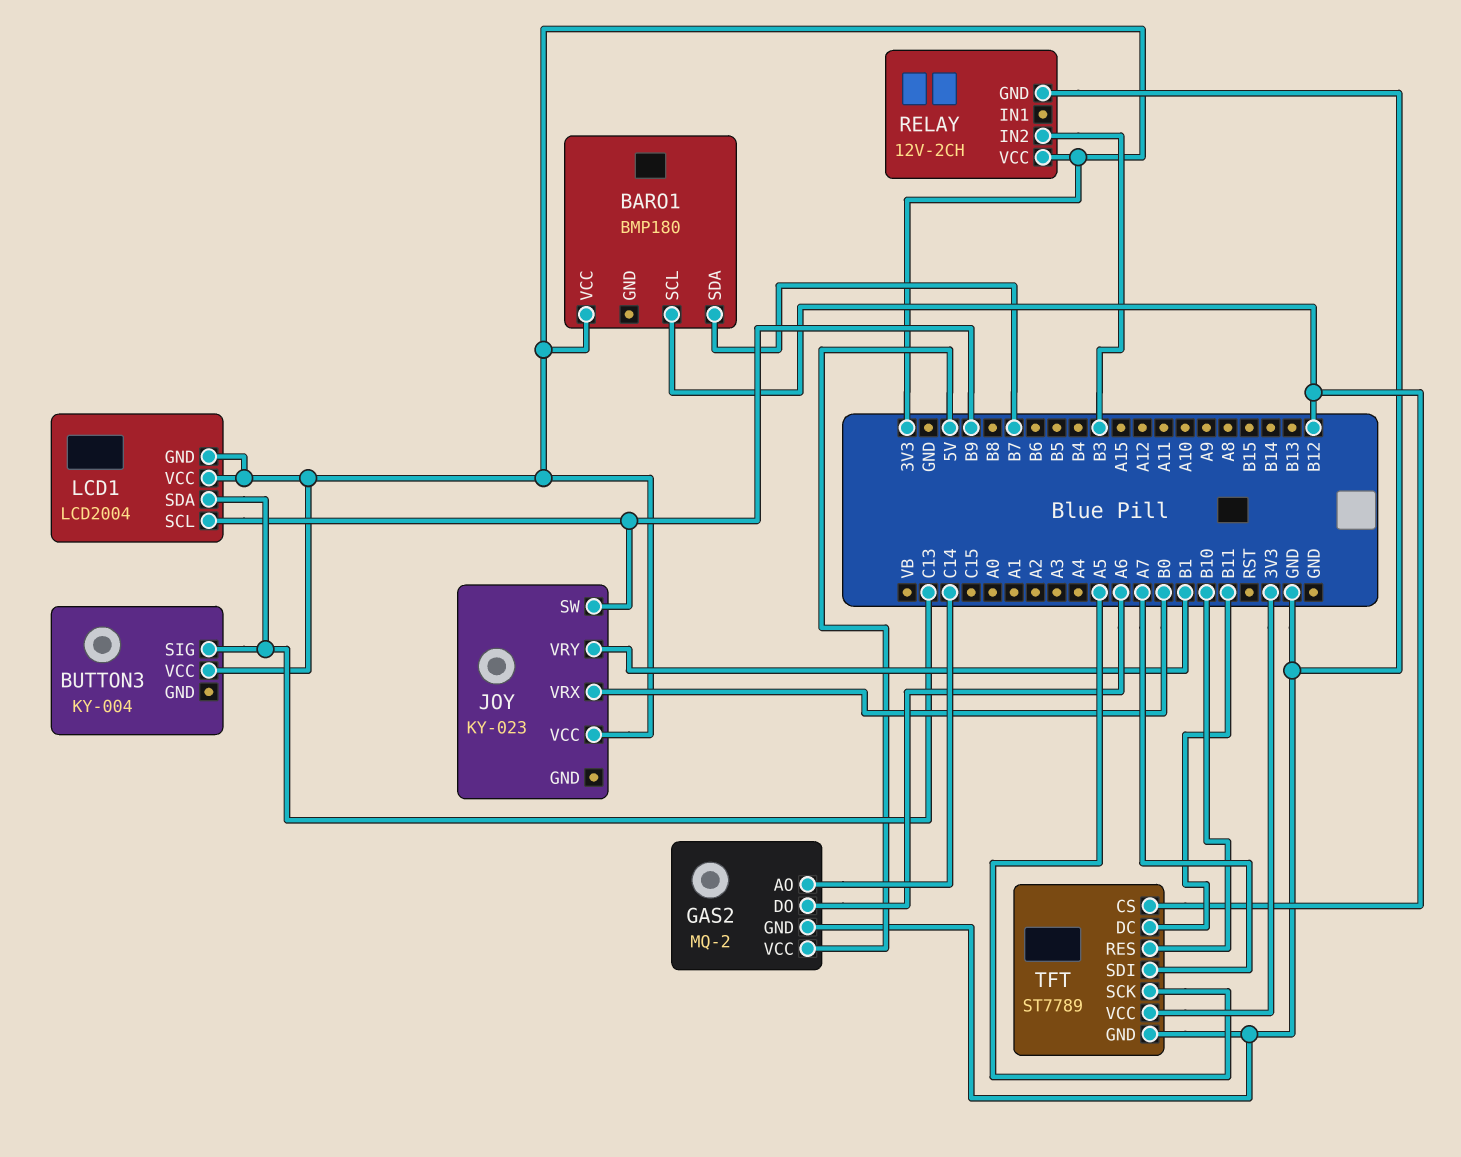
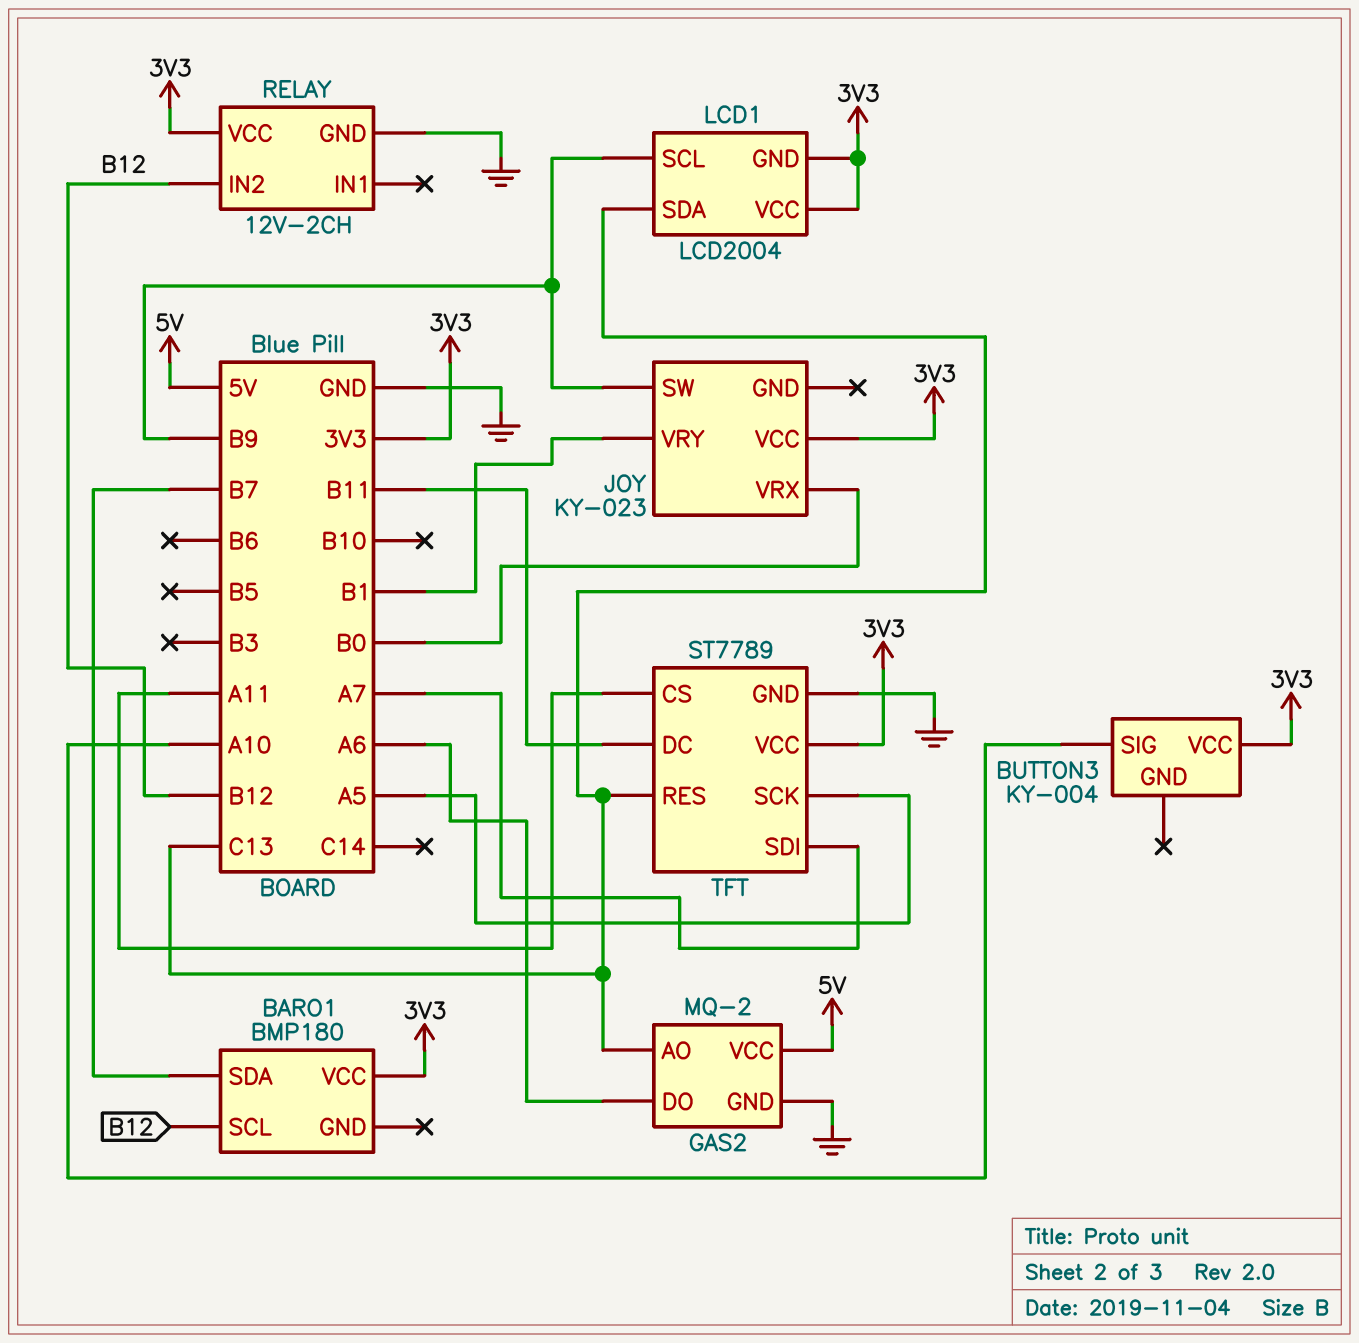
BUTTON3 pin SIG: C13 -> A10
GAS2 pin AO: C14 -> C13
RELAY pin IN2: B3 -> B12
TFT pin CS: B12 -> A11
TFT pin RES: B10 -> C13

